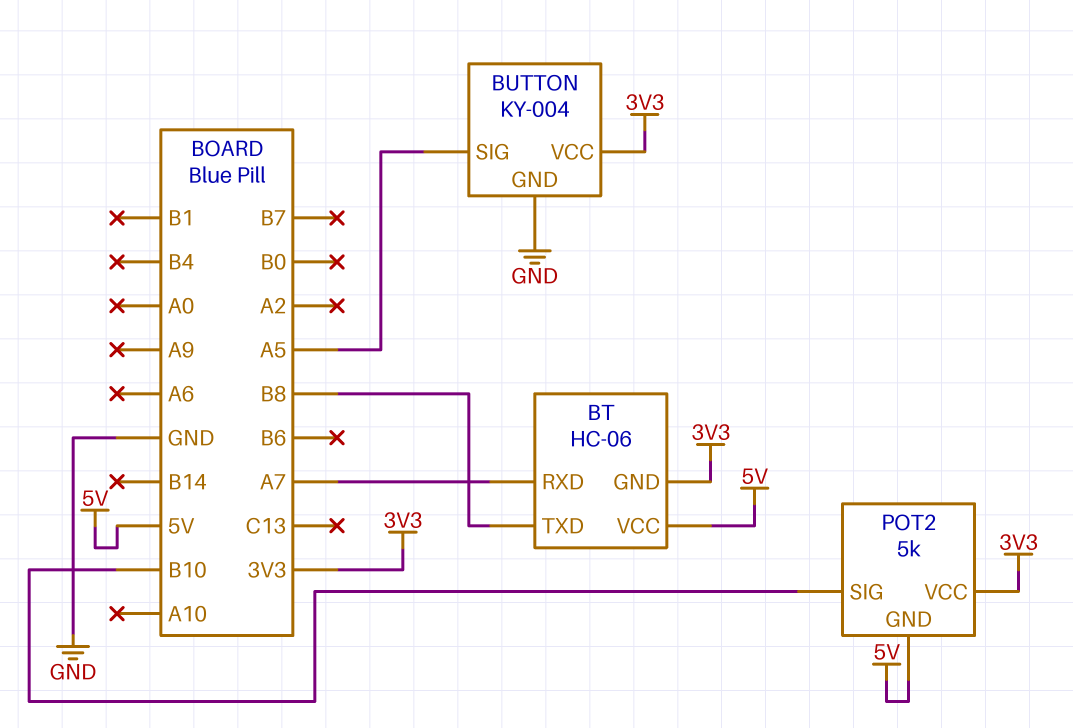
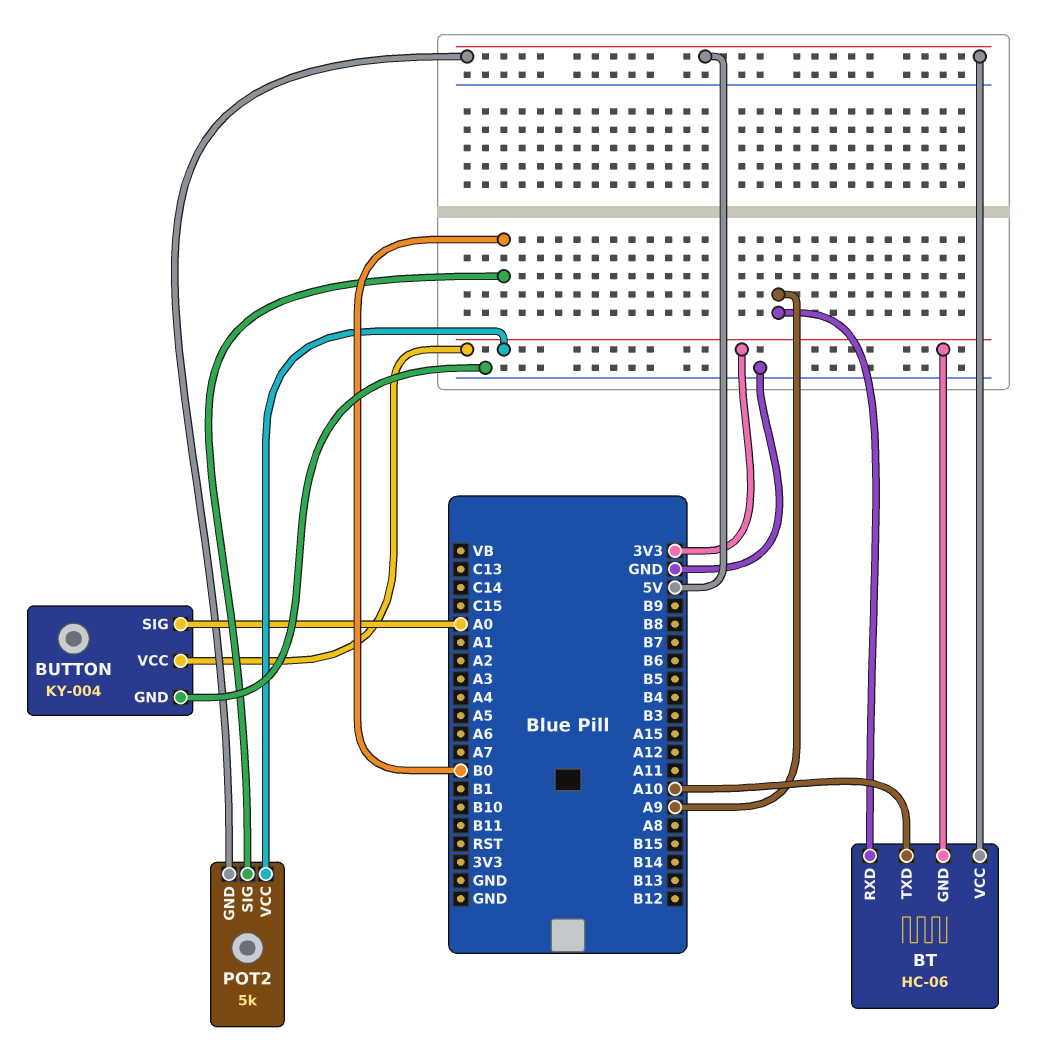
BT pin RXD: A7 -> A9
BT pin TXD: B8 -> A10
BUTTON pin SIG: A5 -> A0
POT2 pin SIG: B10 -> B0

